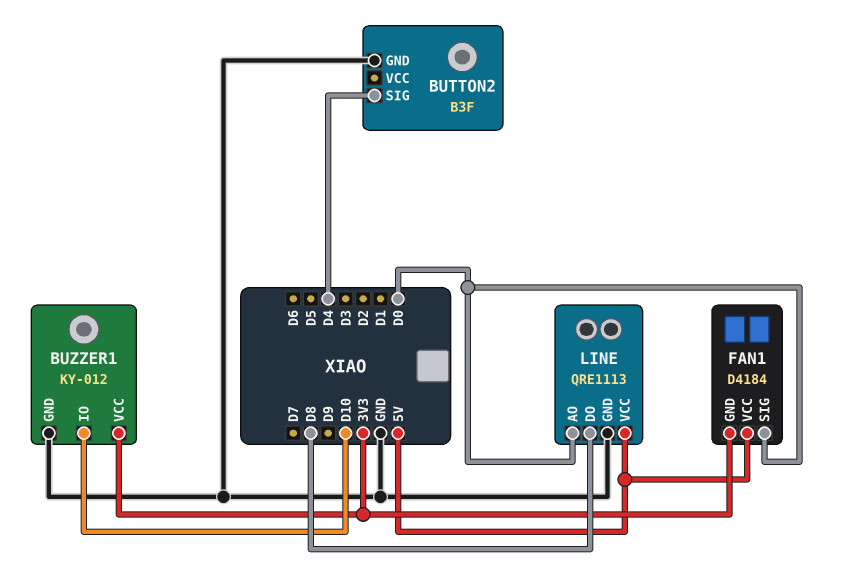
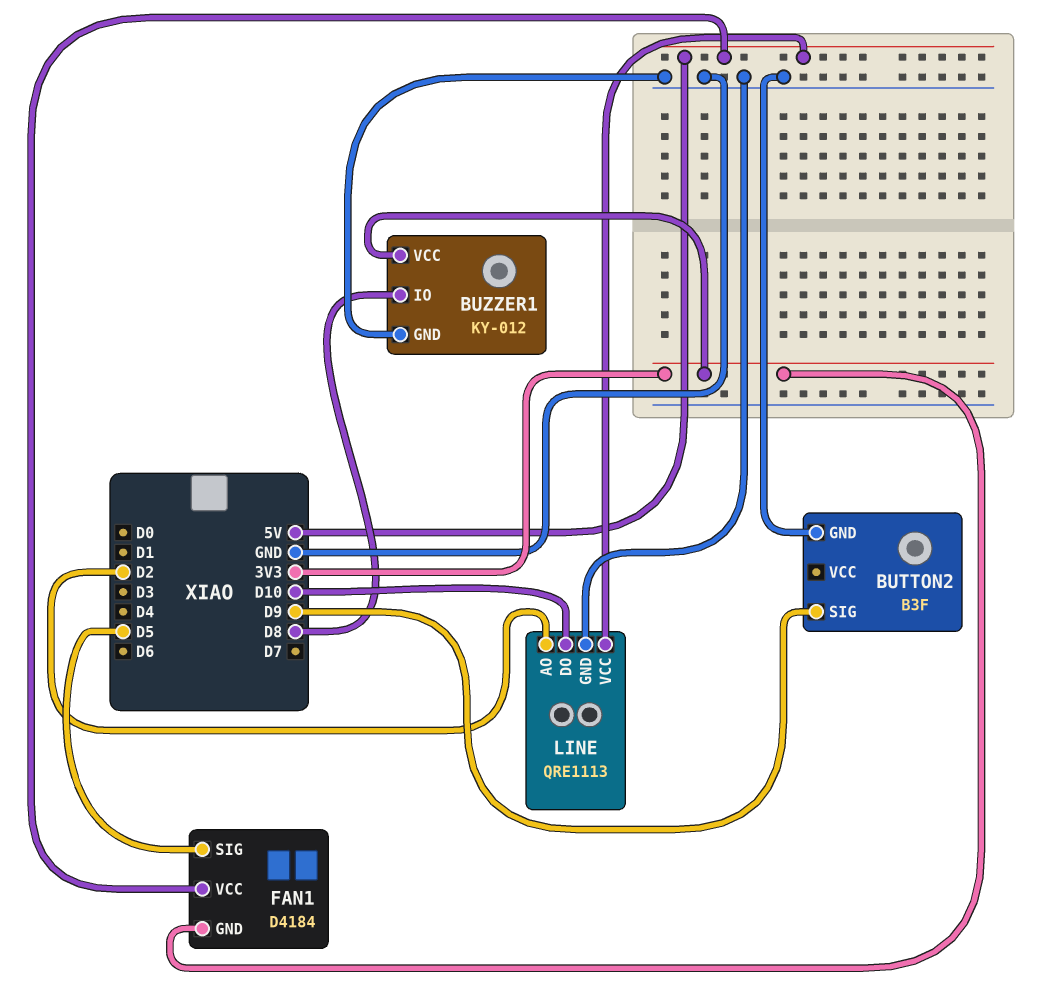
BUTTON2 pin SIG: D4 -> D9
BUZZER1 pin IO: D10 -> D8
FAN1 pin SIG: D0 -> D5
LINE pin AO: D0 -> D2
LINE pin DO: D8 -> D10

